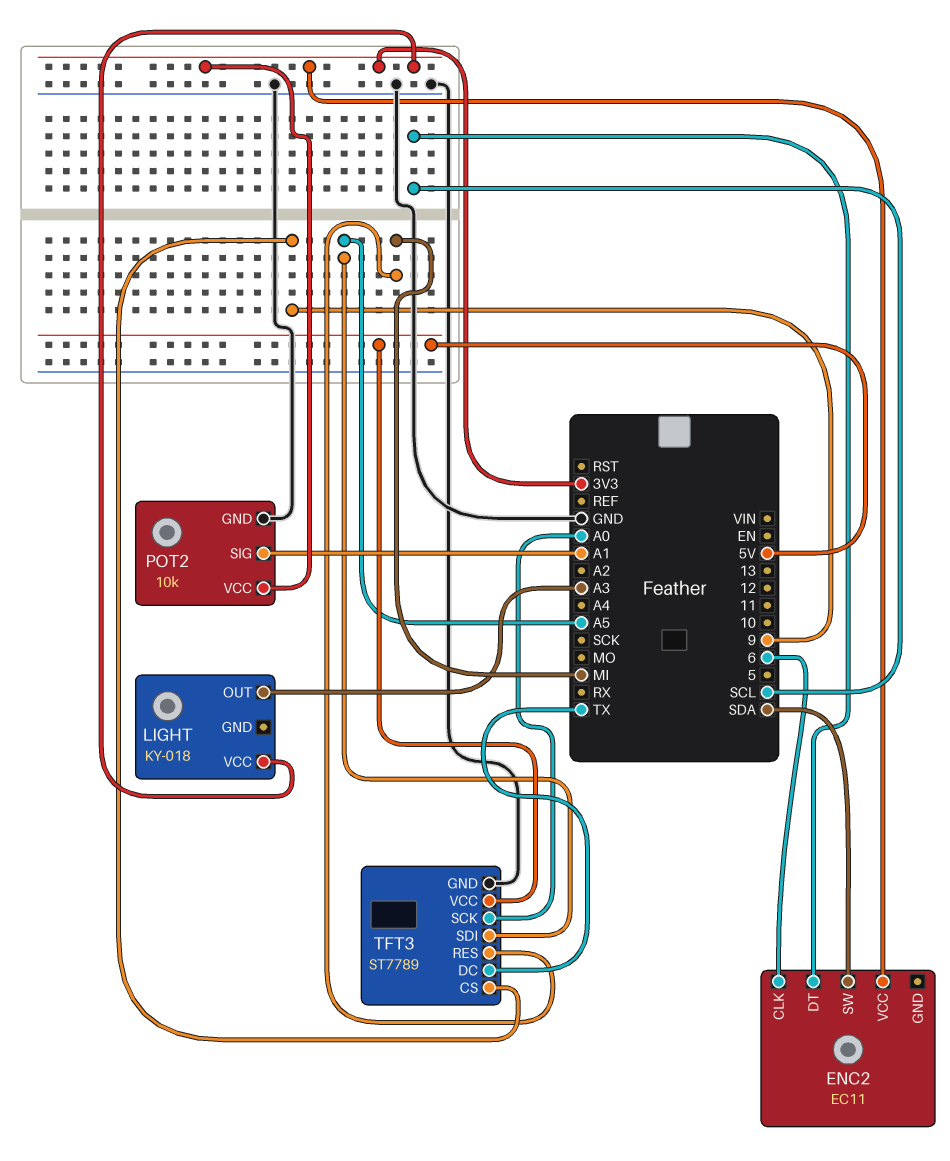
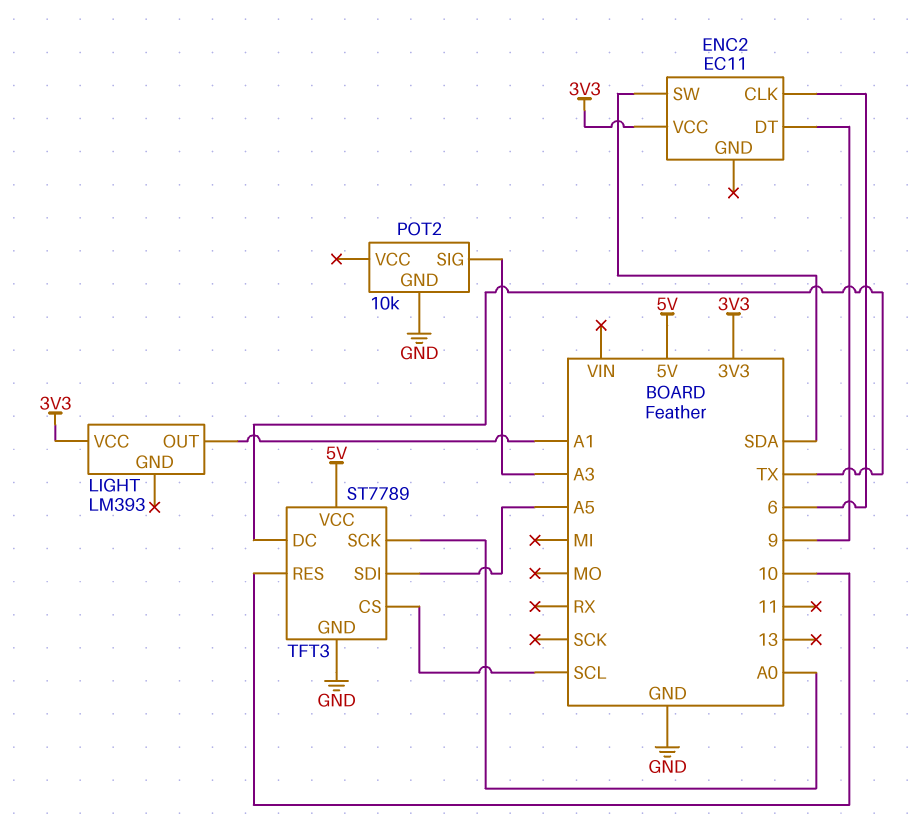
ENC2 pin DT: SCL -> 9
LIGHT: KY-018 -> LM393
LIGHT pin OUT: A3 -> A1
POT2 pin SIG: A1 -> A3
POT2 pin VCC: 3V3 -> none
TFT3 pin CS: 9 -> SCL
TFT3 pin RES: MI -> 10

